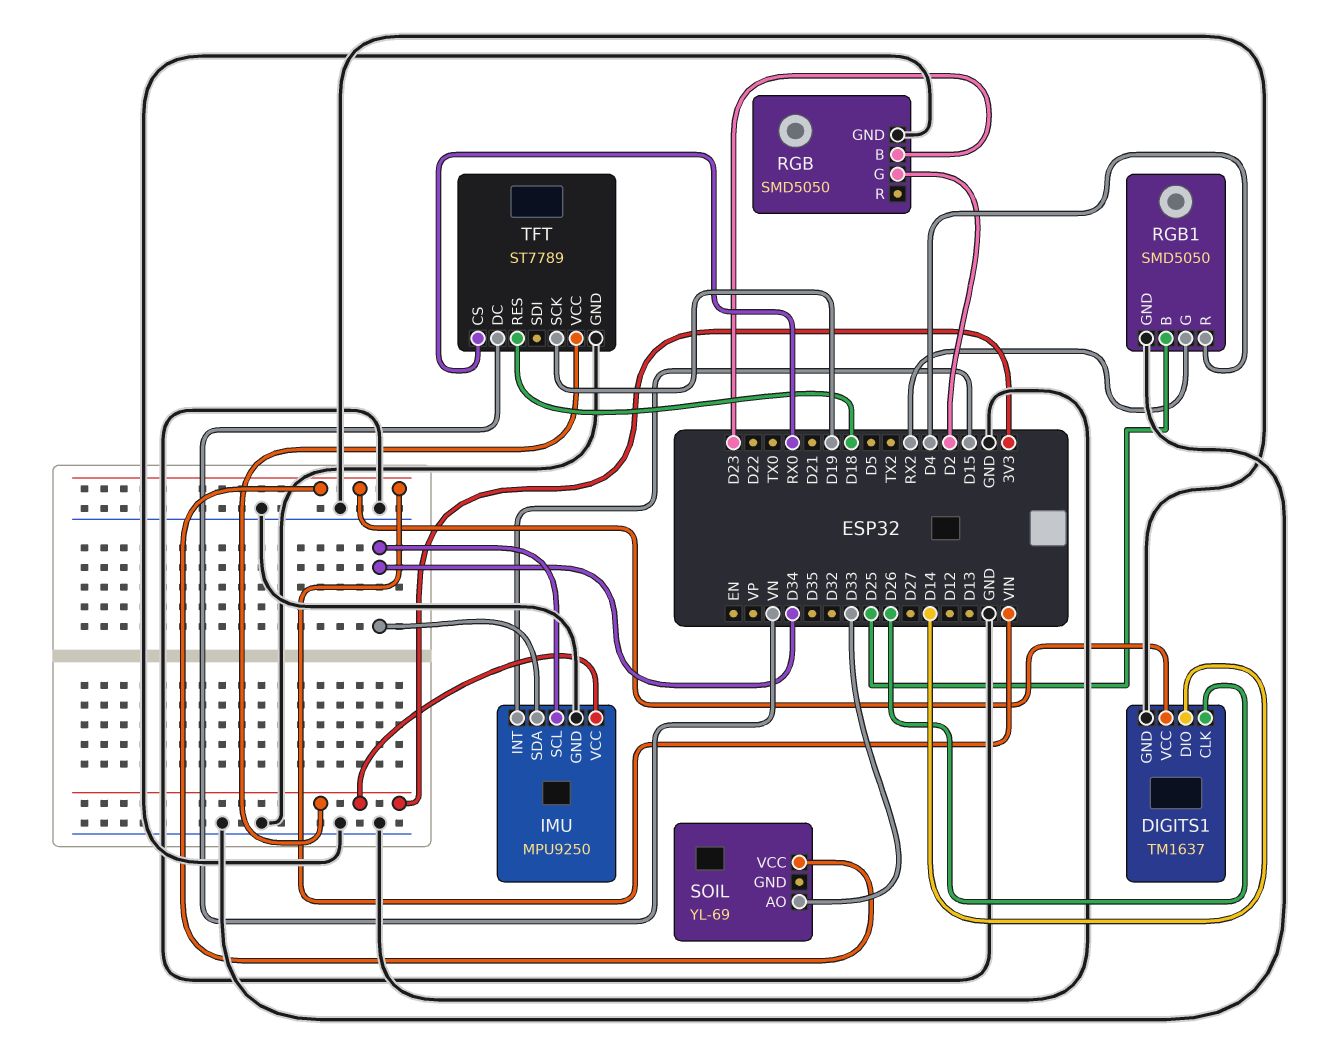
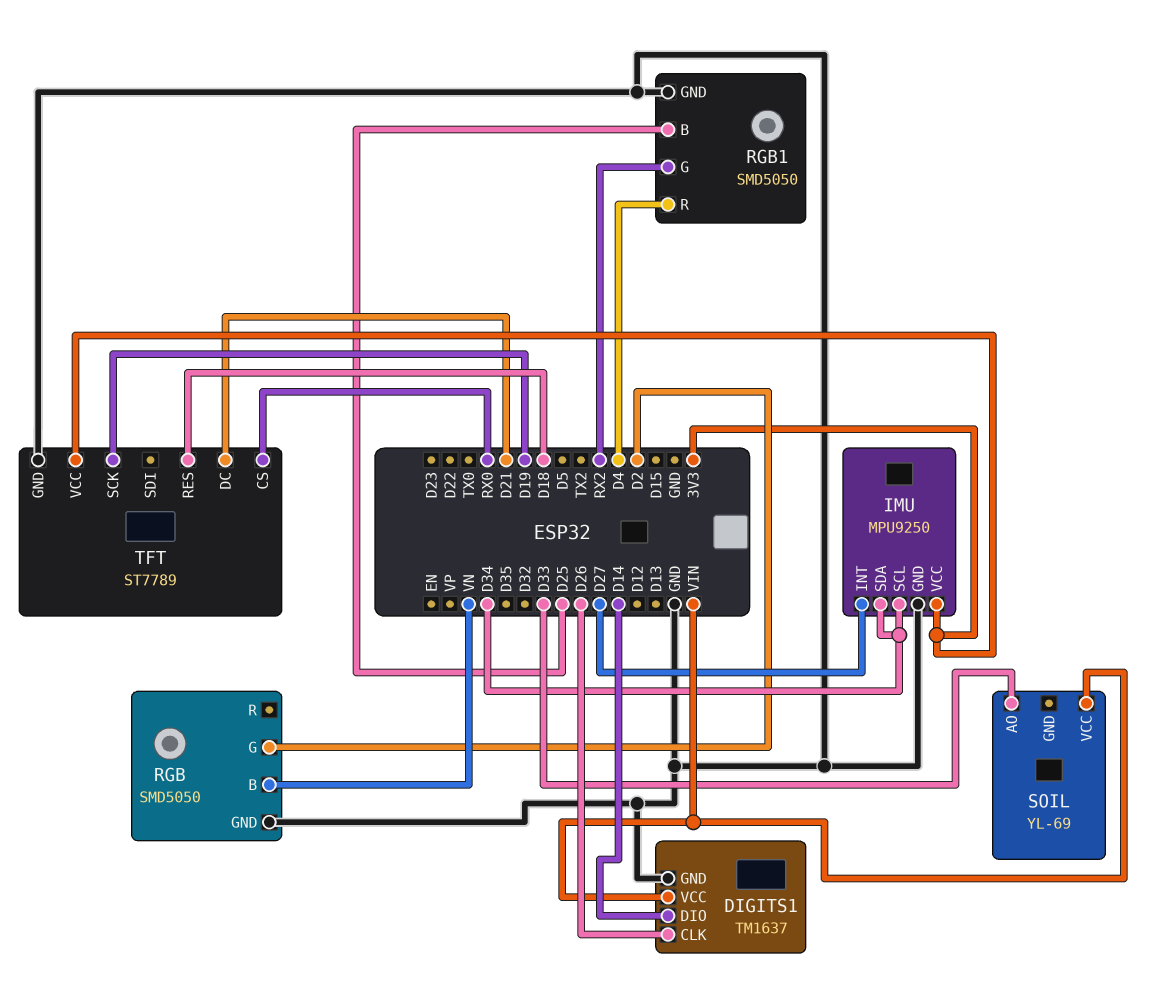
IMU pin INT: D15 -> D27
RGB pin B: D23 -> VN
TFT pin DC: VN -> D21

